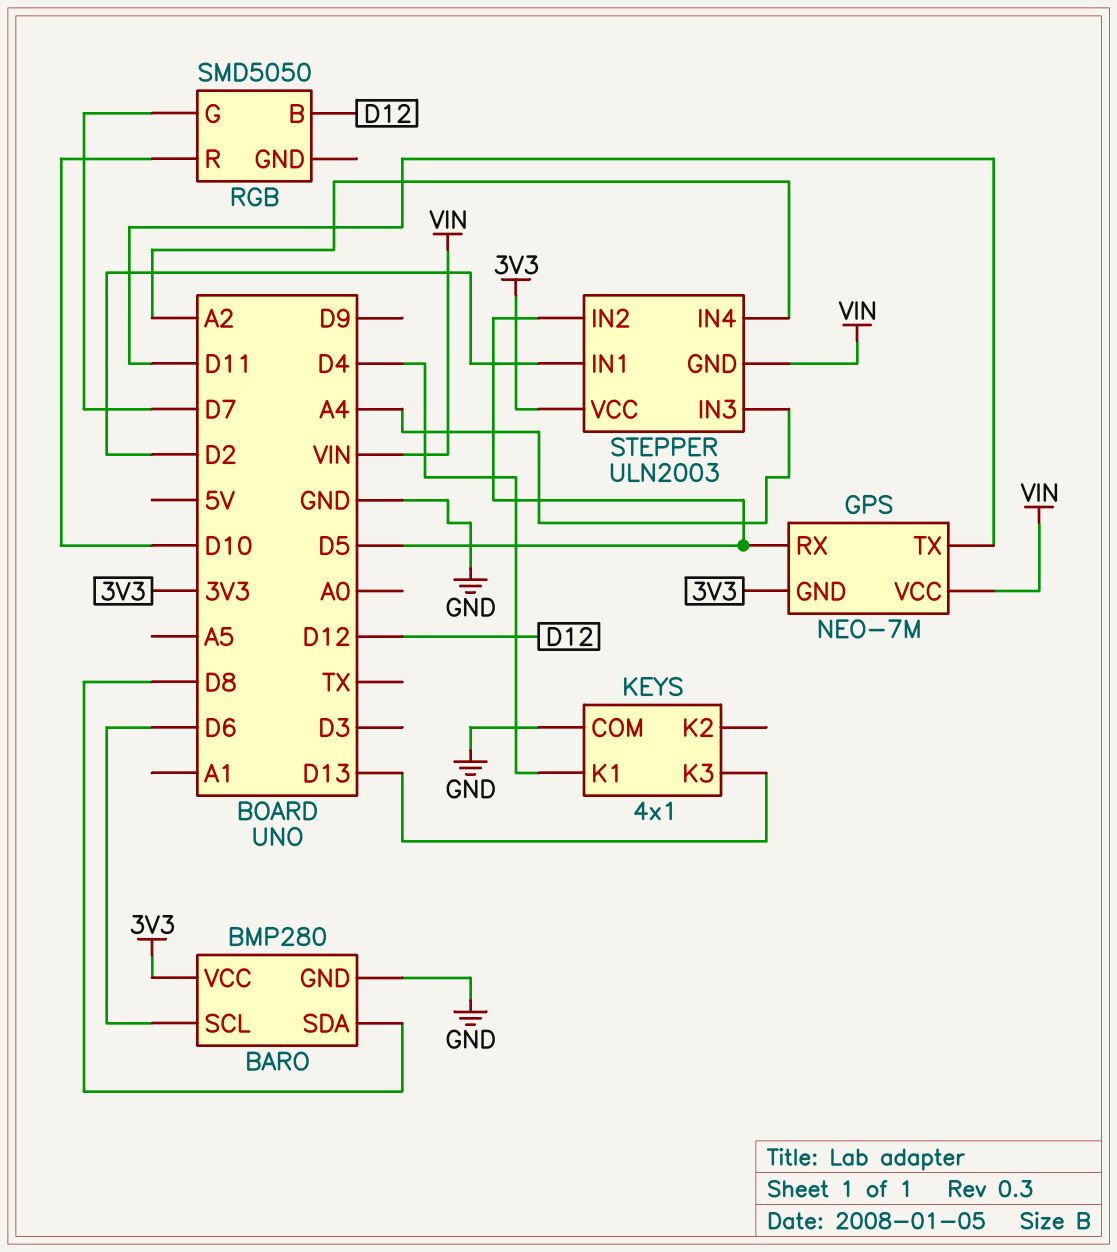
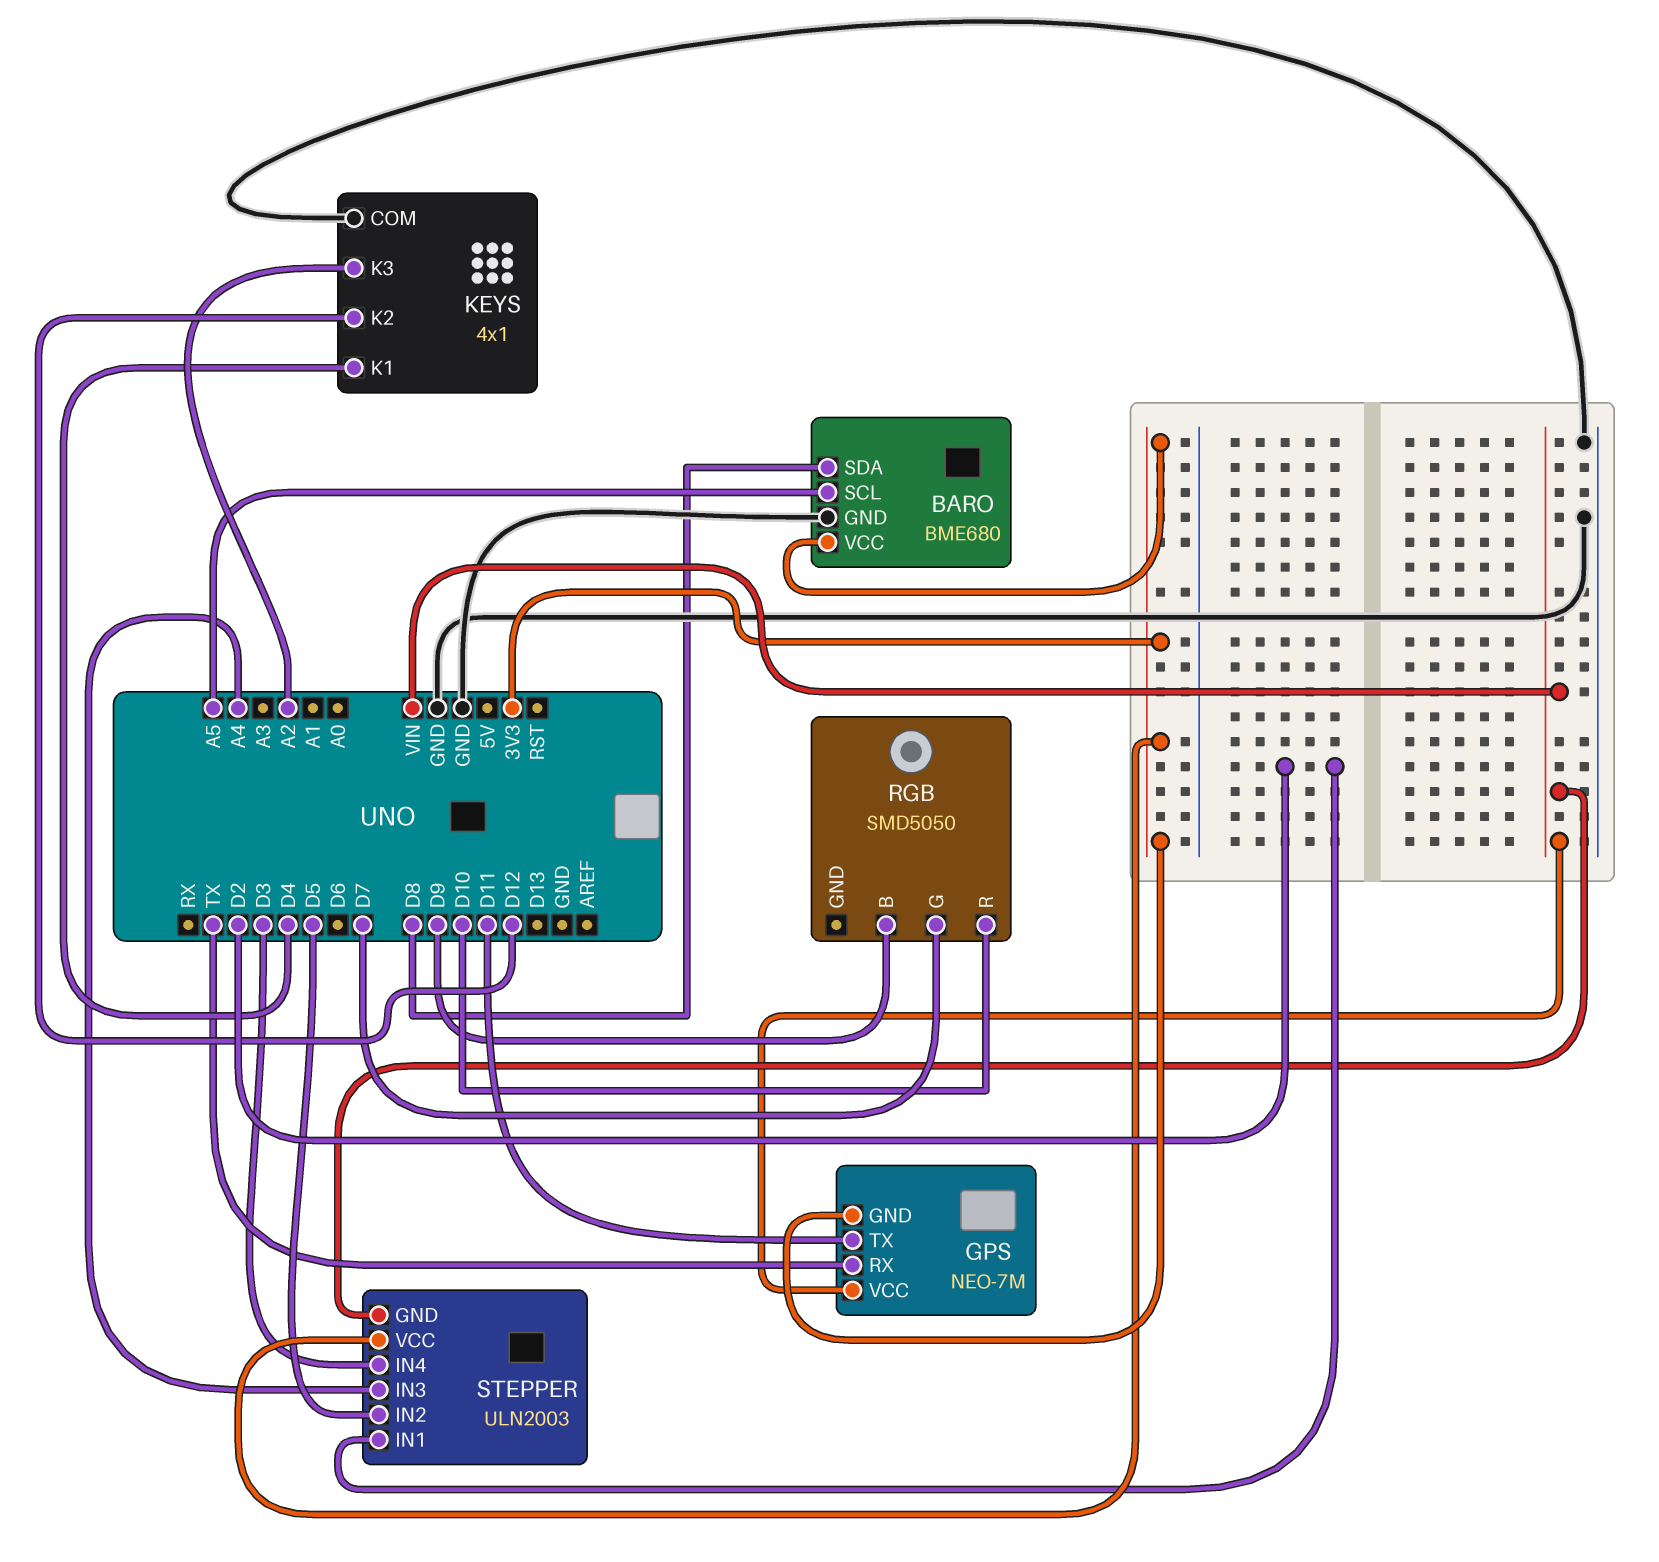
BARO: BMP280 -> BME680
BARO pin SCL: D6 -> A5
GPS pin RX: D5 -> TX
KEYS pin K2: none -> D12
KEYS pin K3: D13 -> A2
RGB pin B: D12 -> D9
STEPPER pin IN4: A2 -> D3

